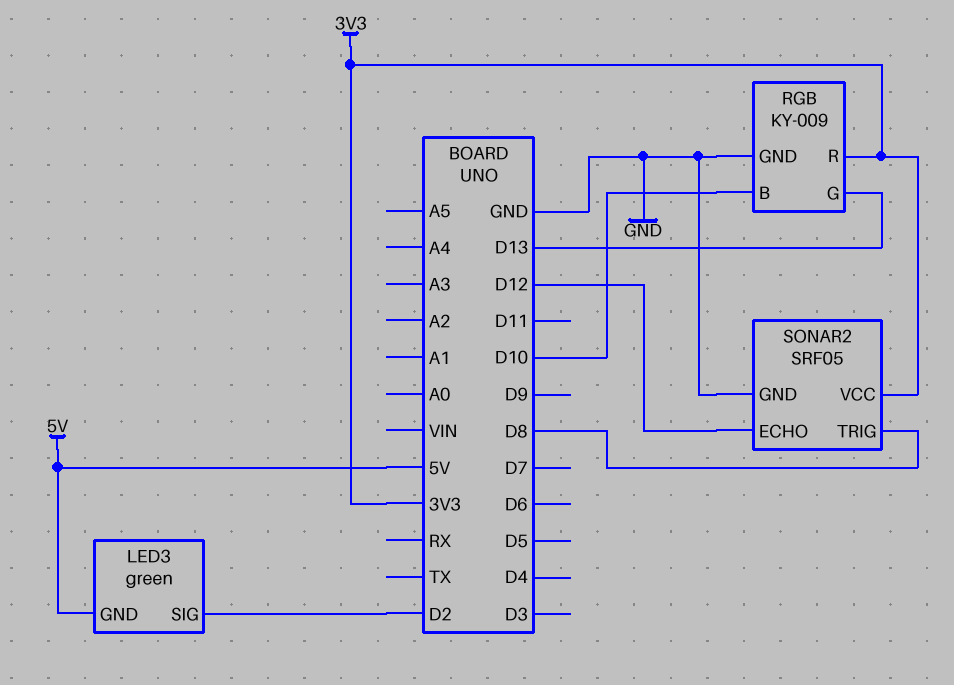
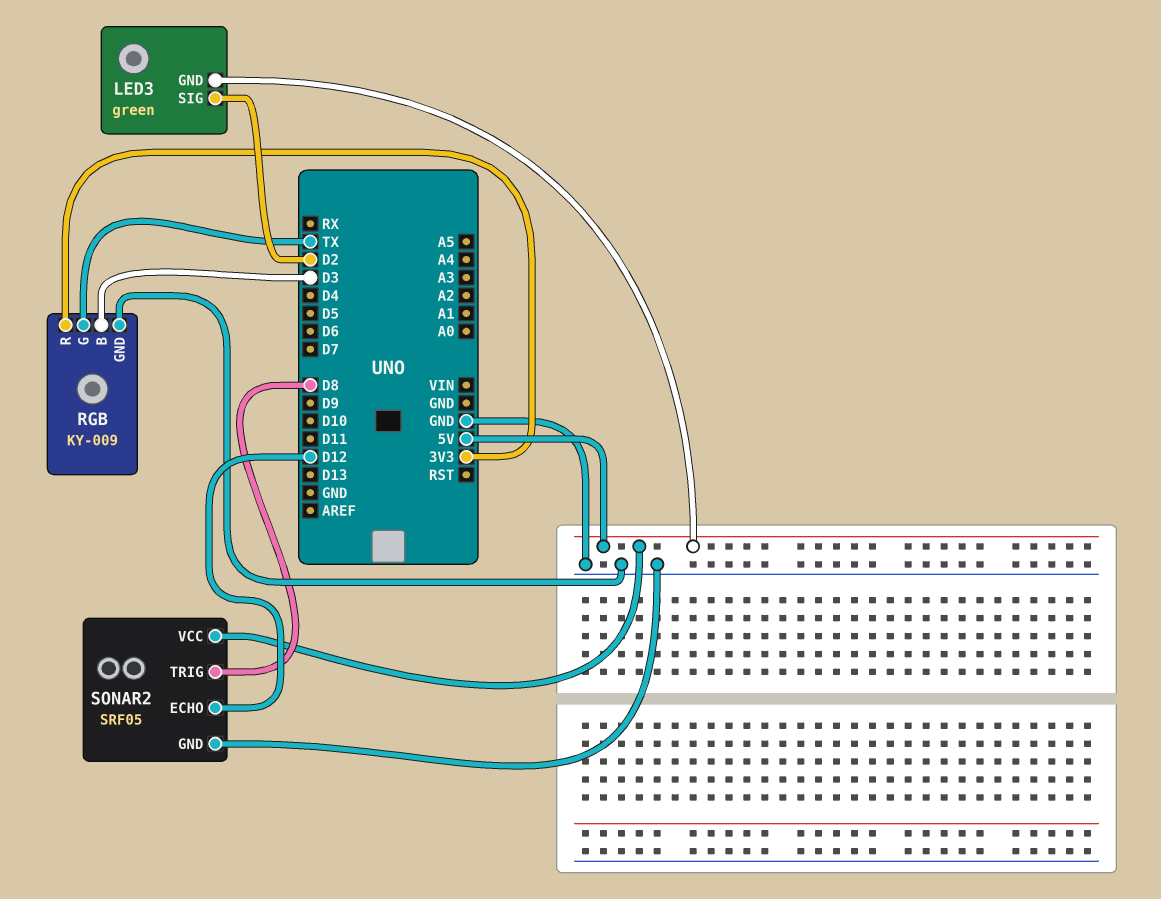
RGB pin B: D10 -> D3
RGB pin G: D13 -> TX
SONAR2 pin VCC: 3V3 -> 5V

